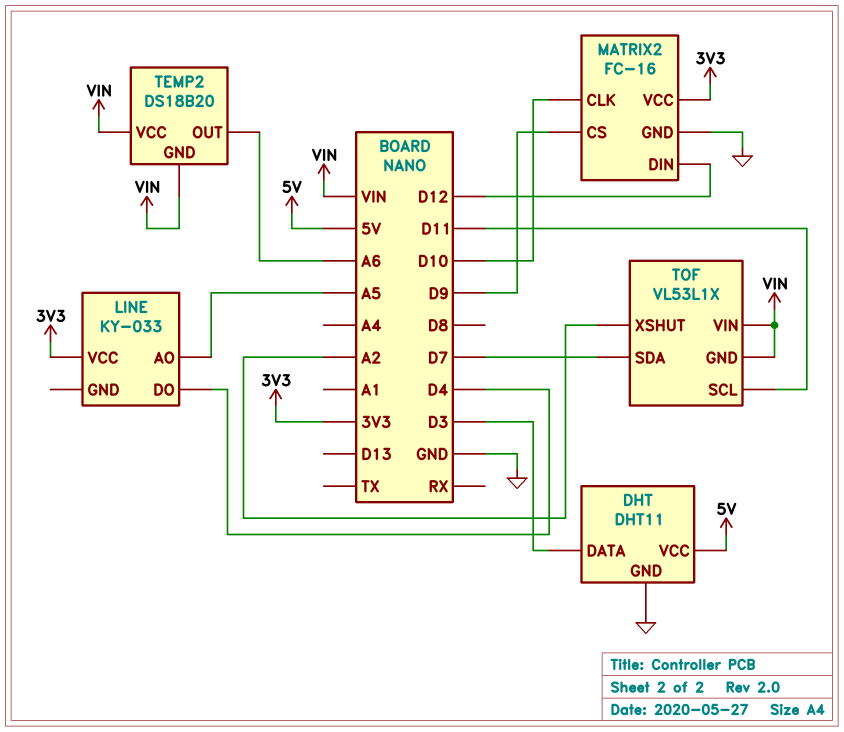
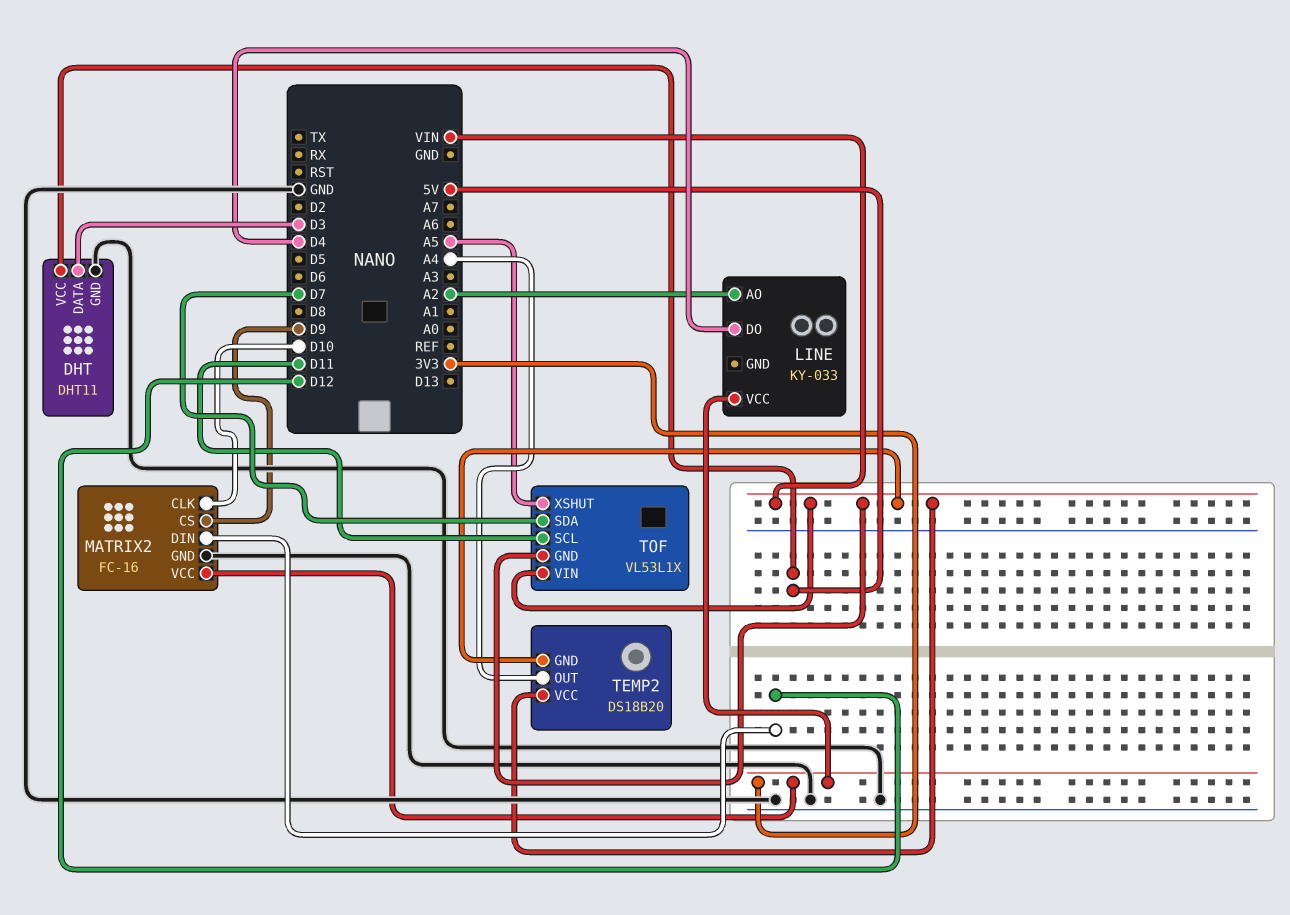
LINE pin AO: A5 -> A2
TEMP2 pin OUT: A6 -> A4
TOF pin XSHUT: A2 -> A5

